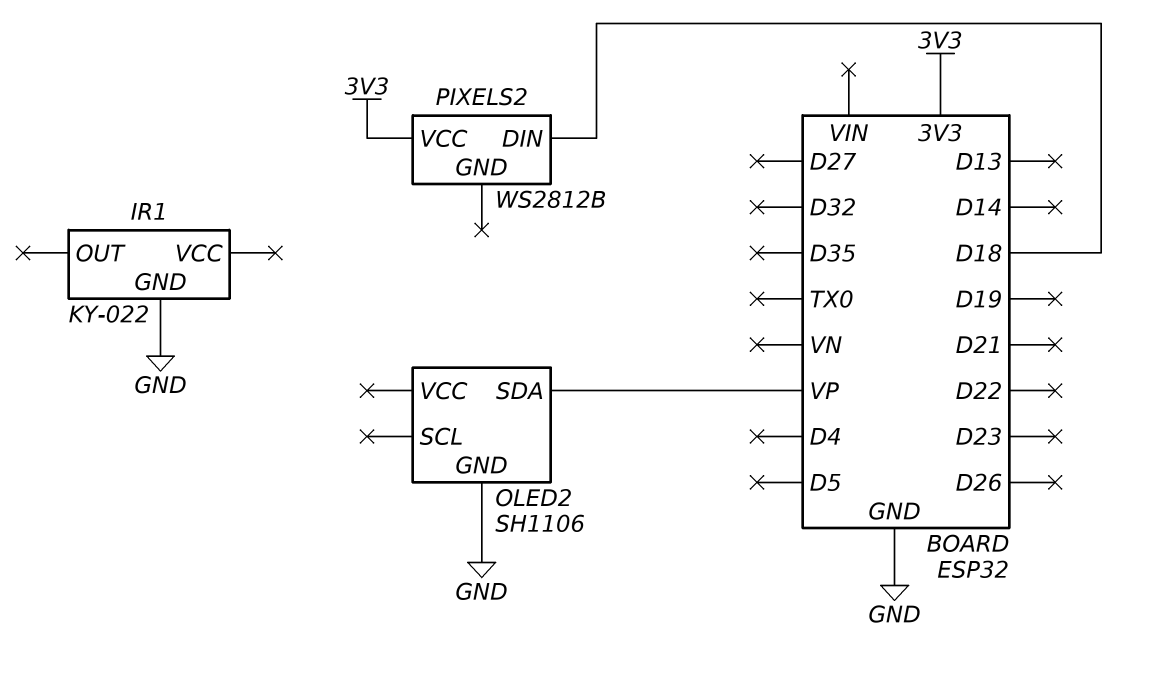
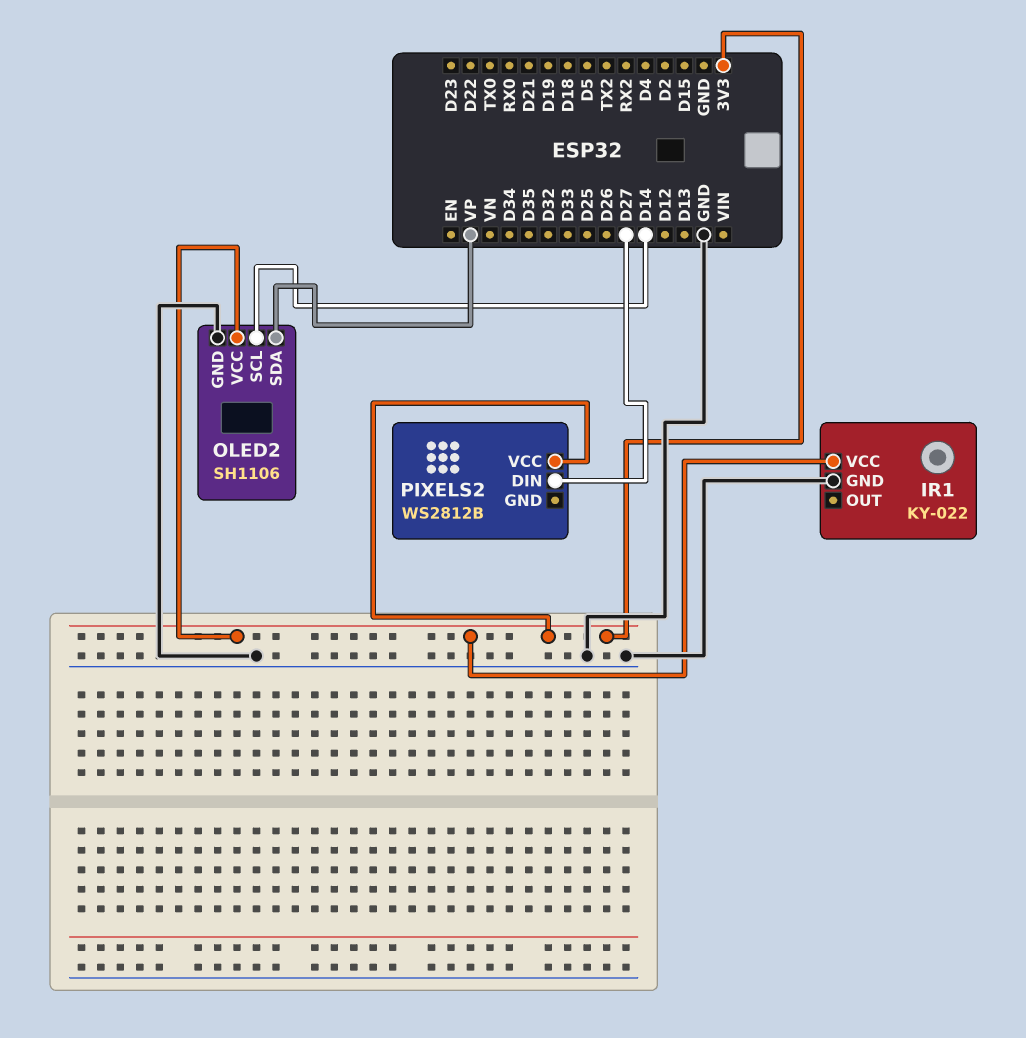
IR1 pin VCC: none -> 3V3
OLED2 pin SCL: none -> D14
OLED2 pin VCC: none -> 3V3
PIXELS2 pin DIN: D18 -> D27

